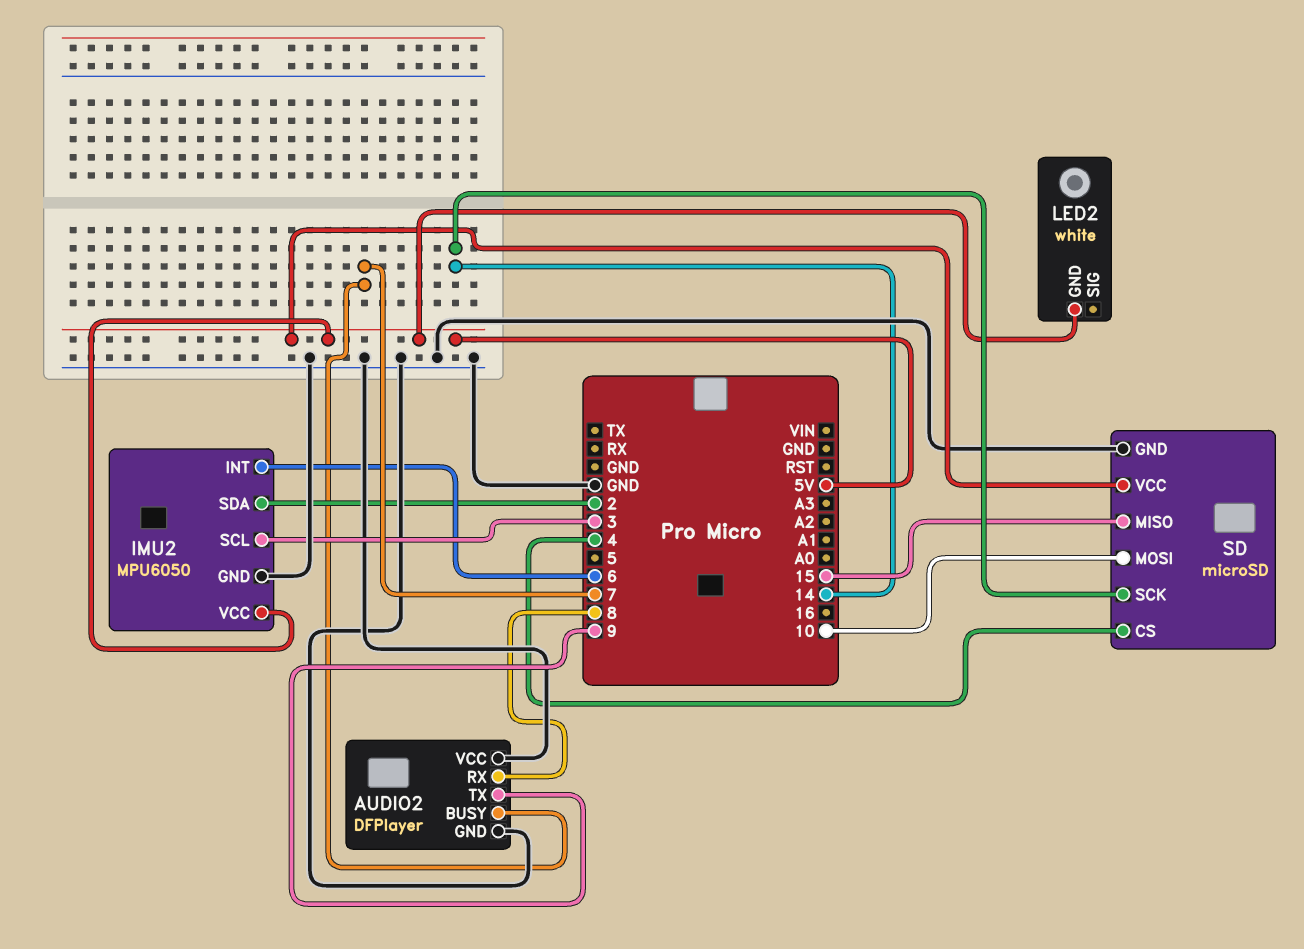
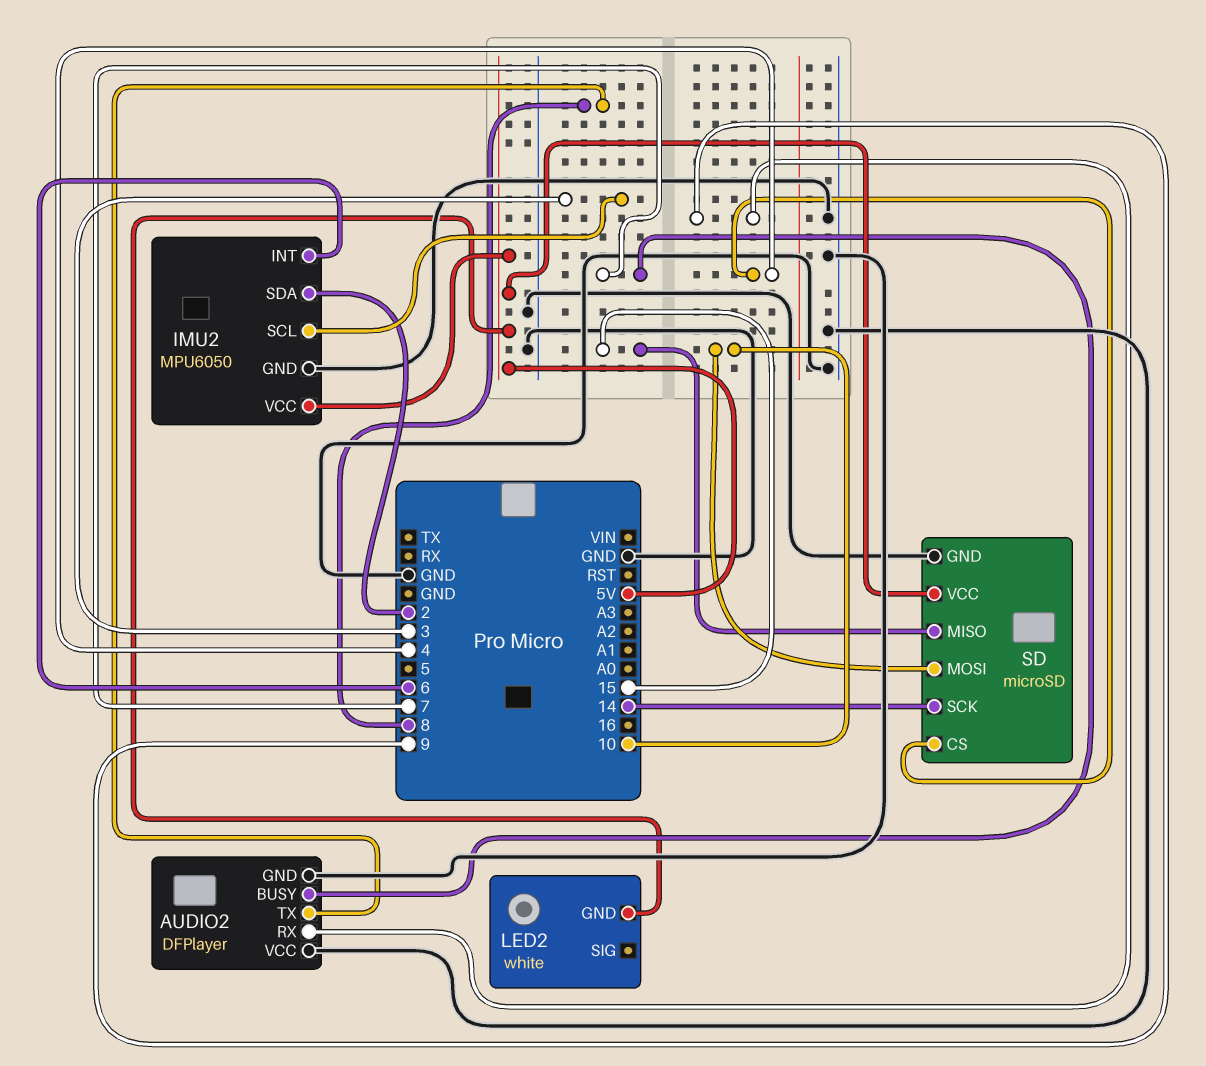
AUDIO2 pin RX: 8 -> 9
AUDIO2 pin TX: 9 -> 8

